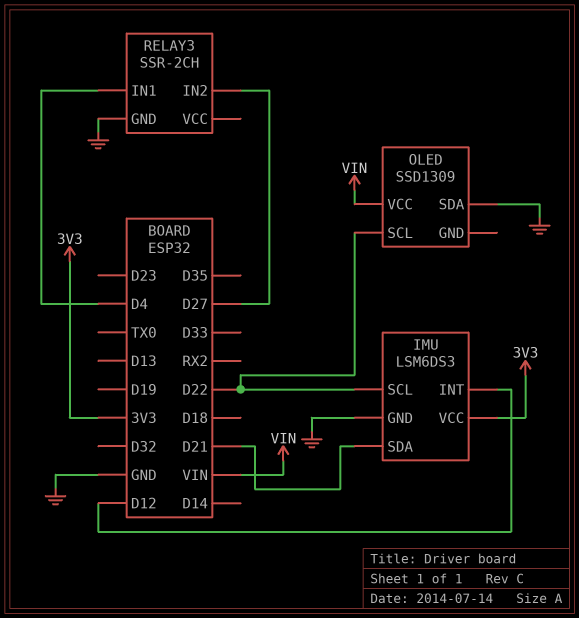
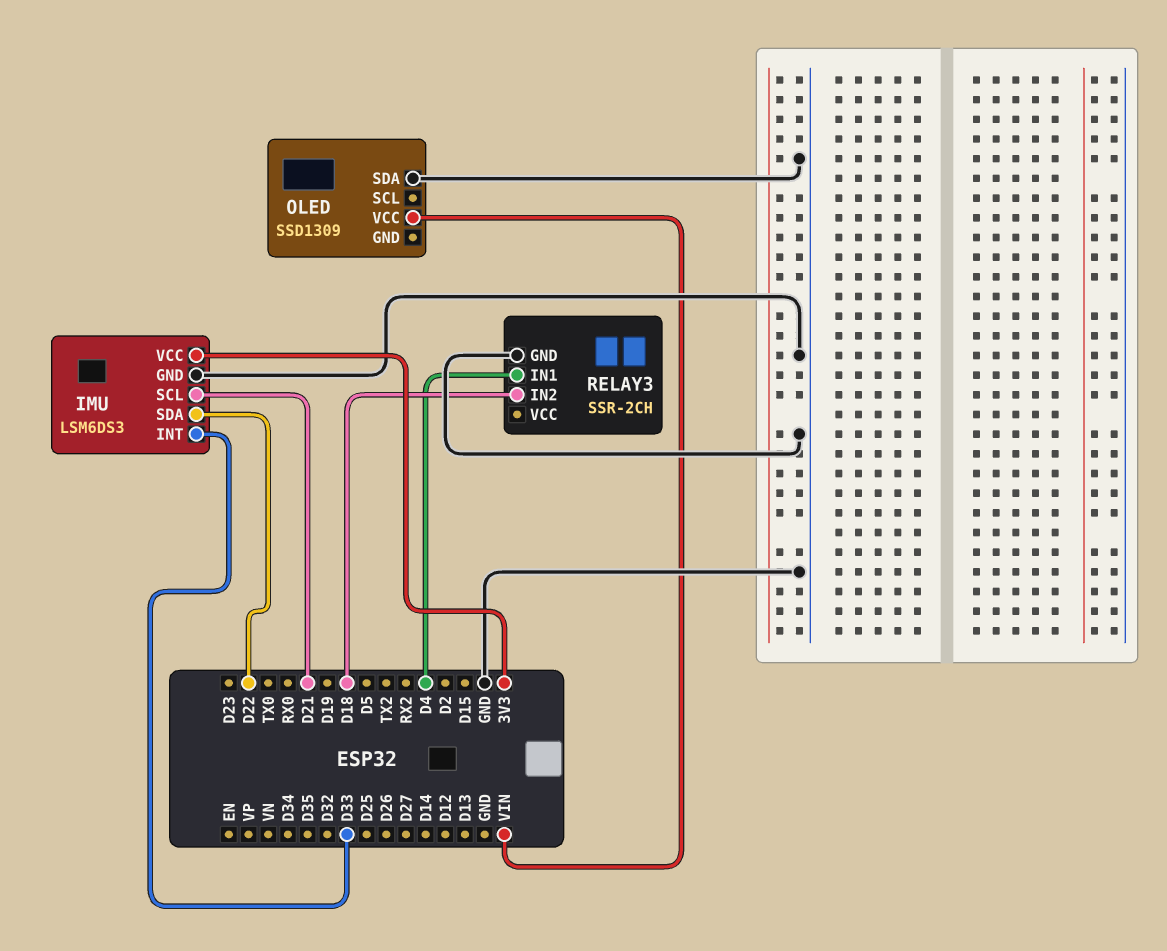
IMU pin INT: D12 -> D33
IMU pin SCL: D22 -> D21
IMU pin SDA: D21 -> D22
OLED pin SCL: D22 -> none
RELAY3 pin IN2: D27 -> D18

